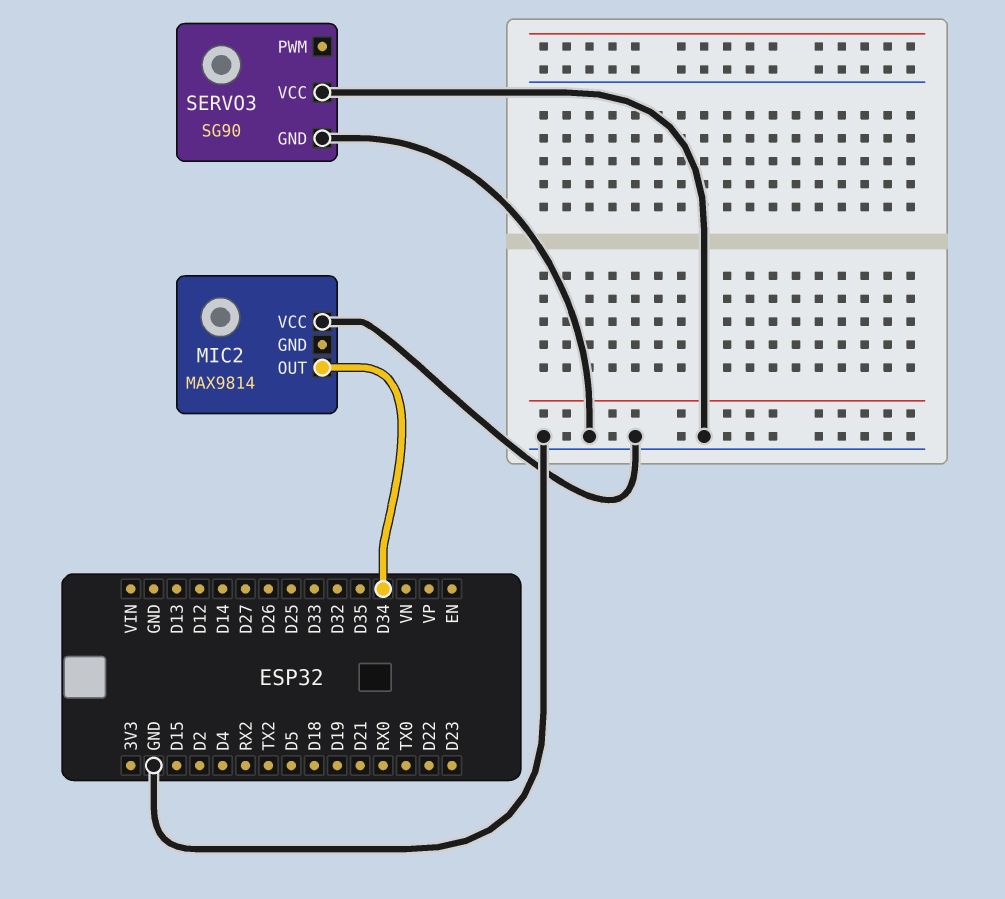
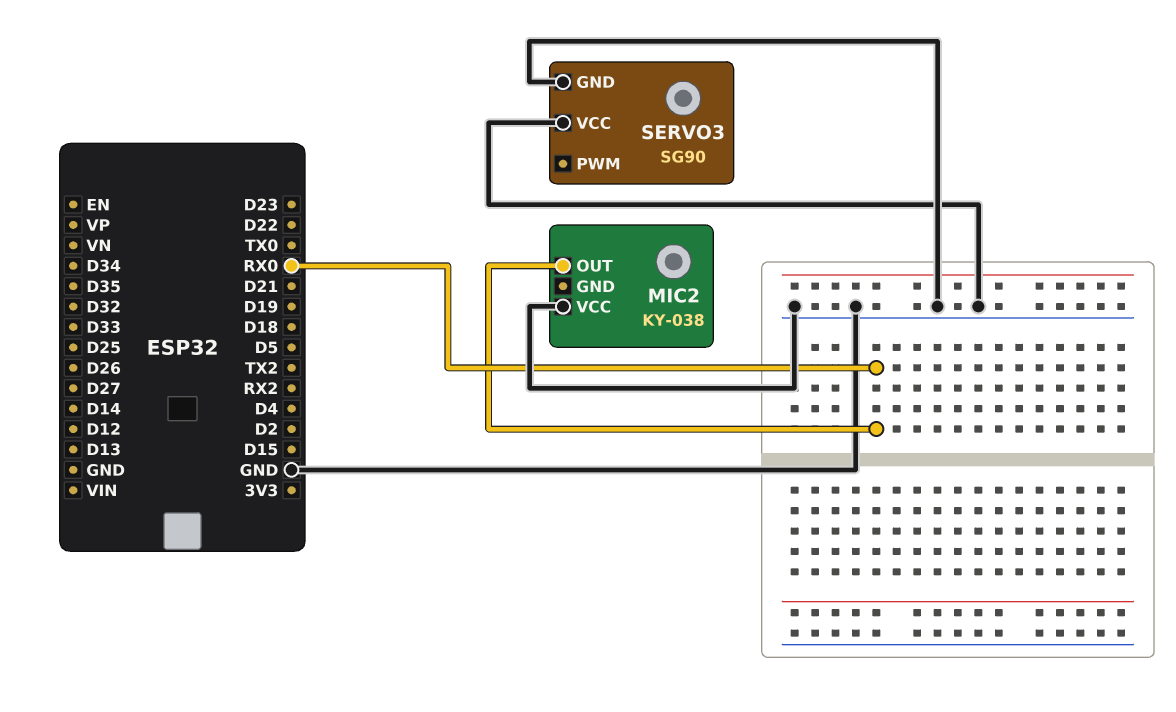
MIC2: MAX9814 -> KY-038
MIC2 pin OUT: D34 -> RX0

